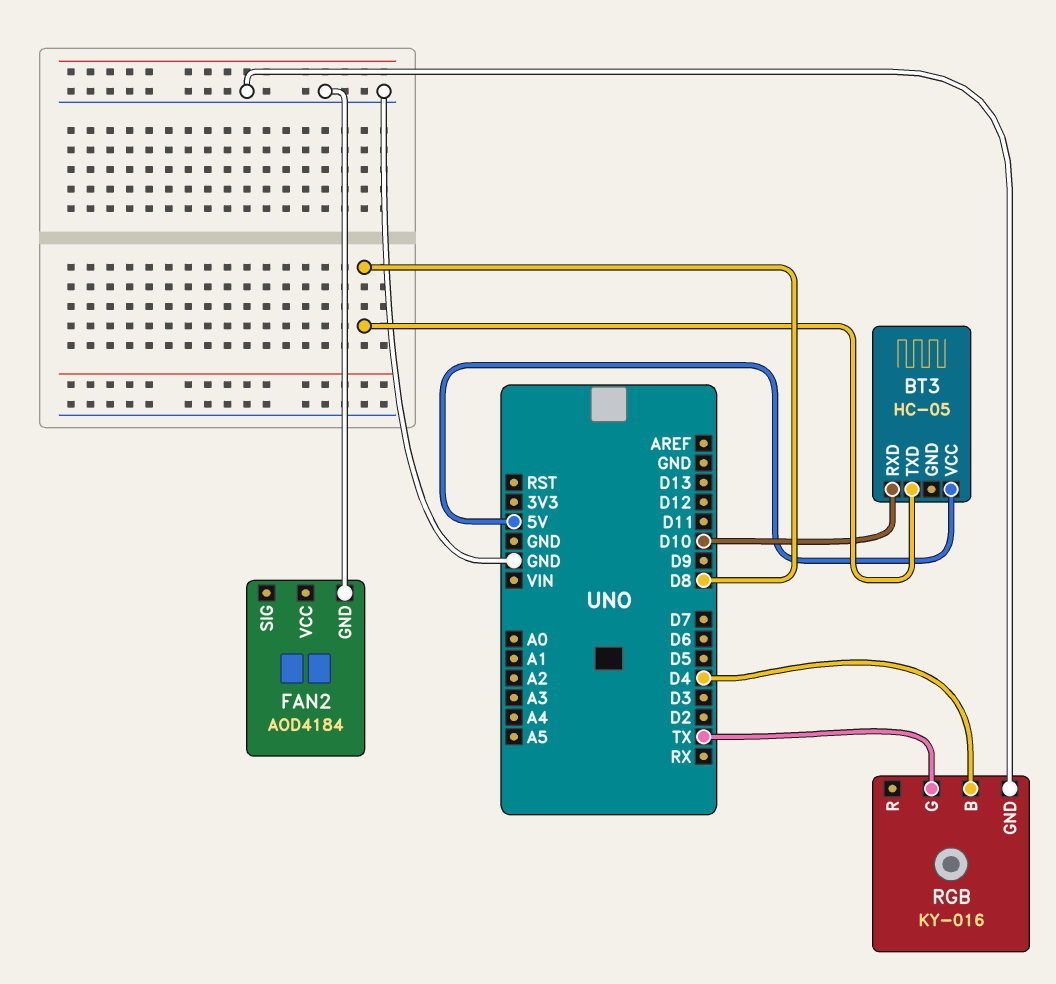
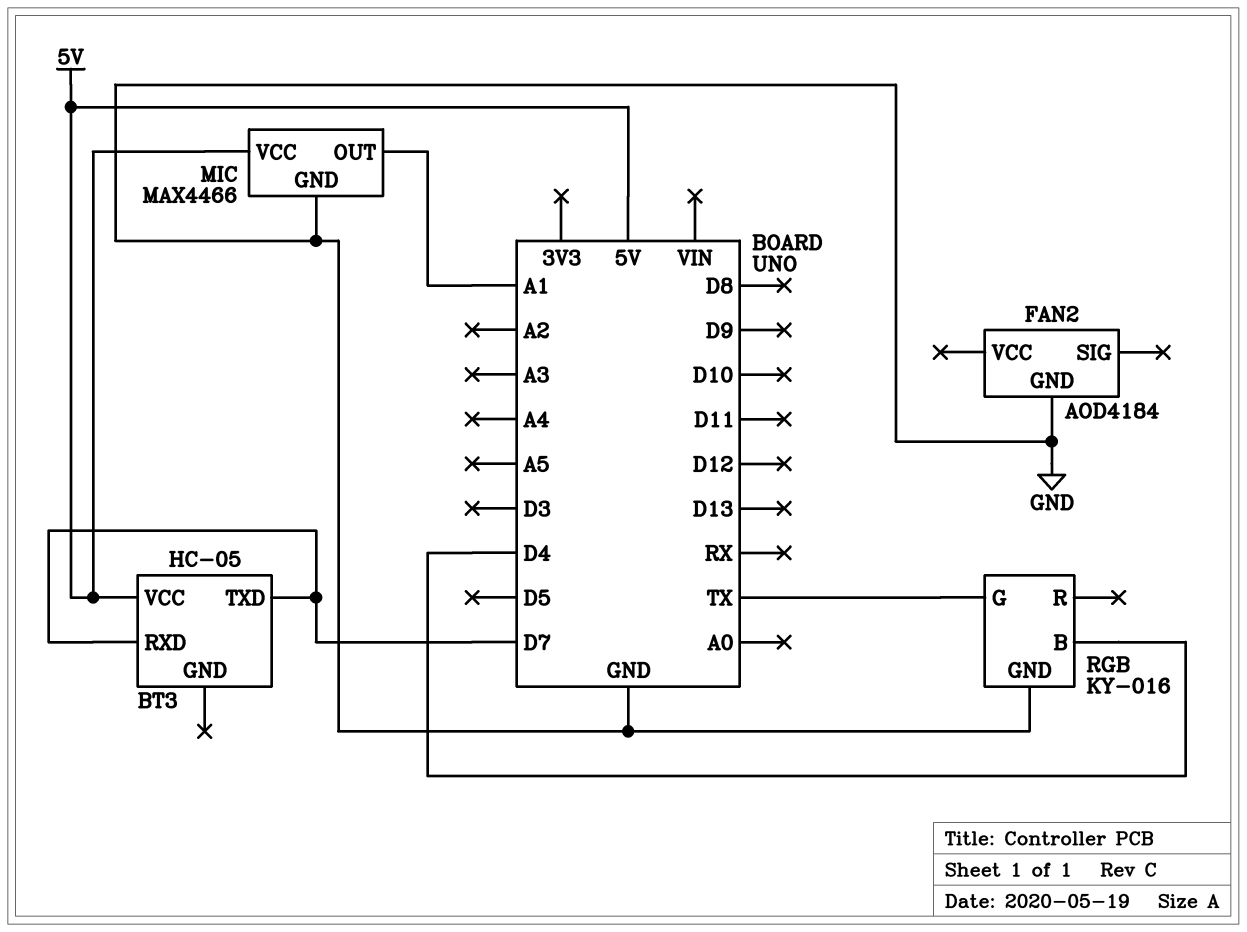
BT3 pin RXD: D10 -> D7
BT3 pin TXD: D8 -> D7
MIC: none -> MAX4466
MIC pin GND: none -> GND
MIC pin OUT: none -> A1
MIC pin VCC: none -> 5V

